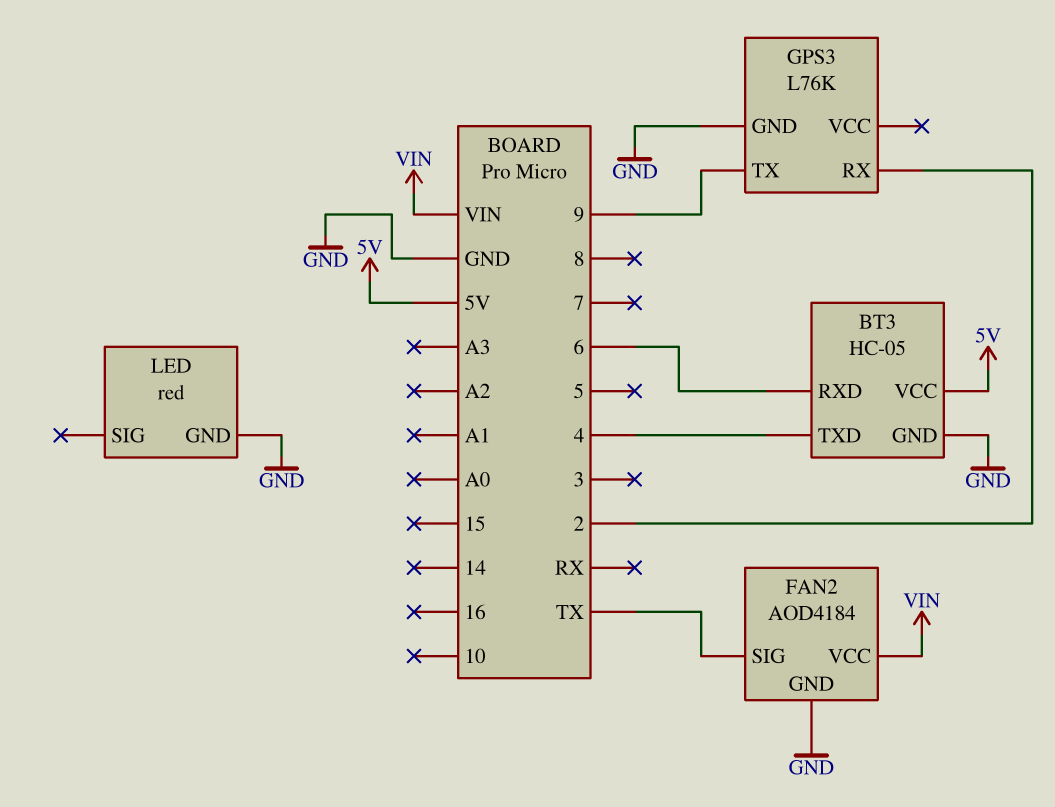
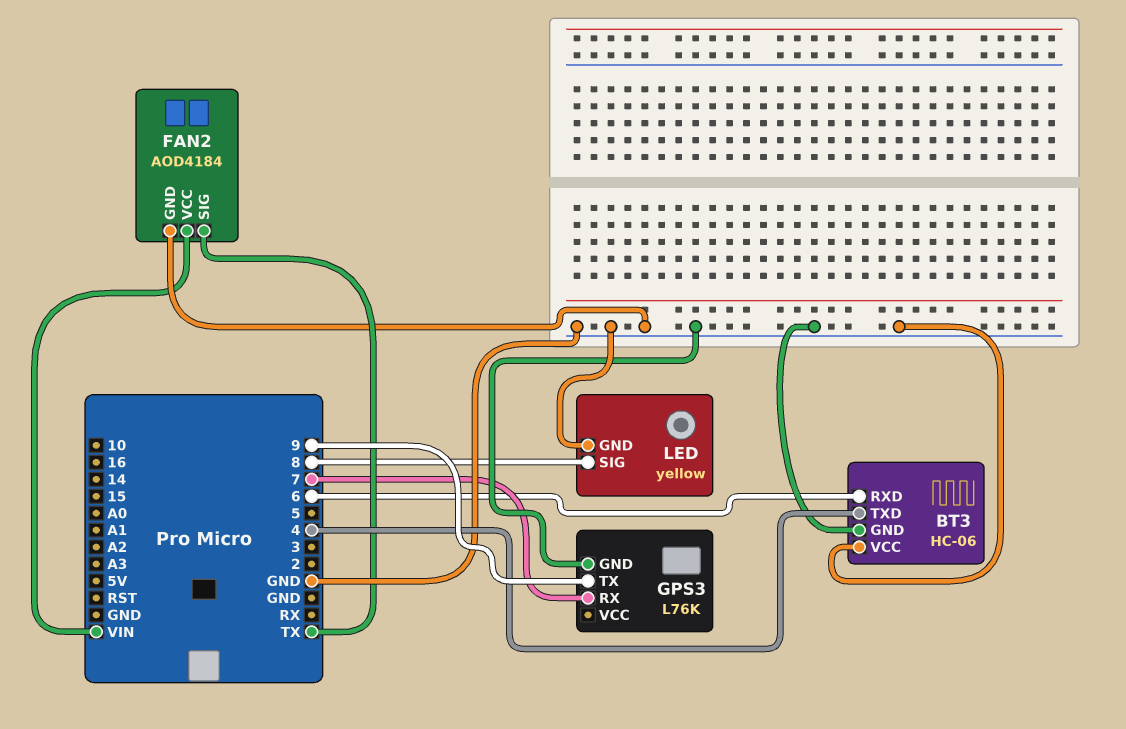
BT3: HC-05 -> HC-06
BT3 pin VCC: 5V -> GND
GPS3 pin RX: 2 -> 7
LED: red -> yellow
LED pin SIG: none -> 8

